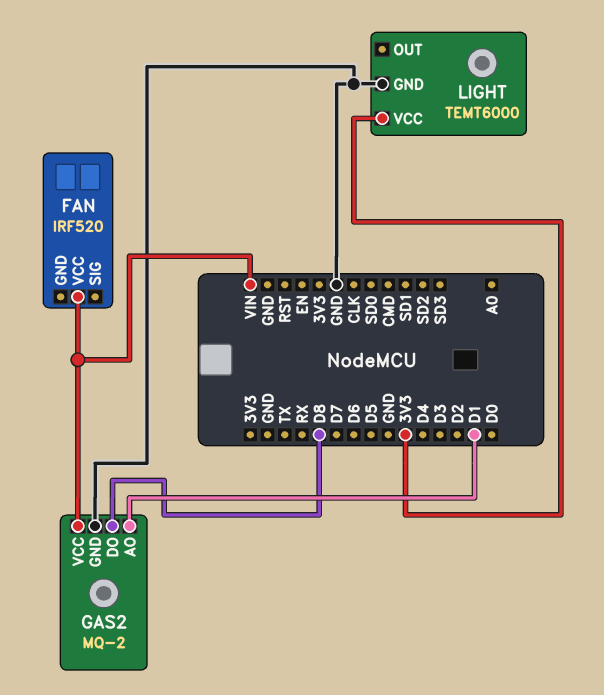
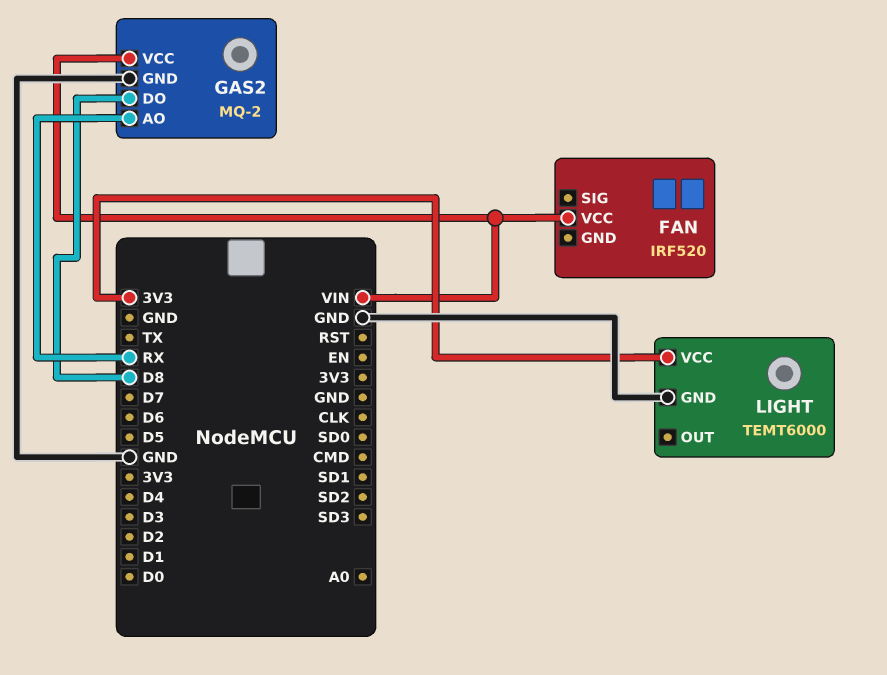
GAS2 pin AO: D1 -> RX

